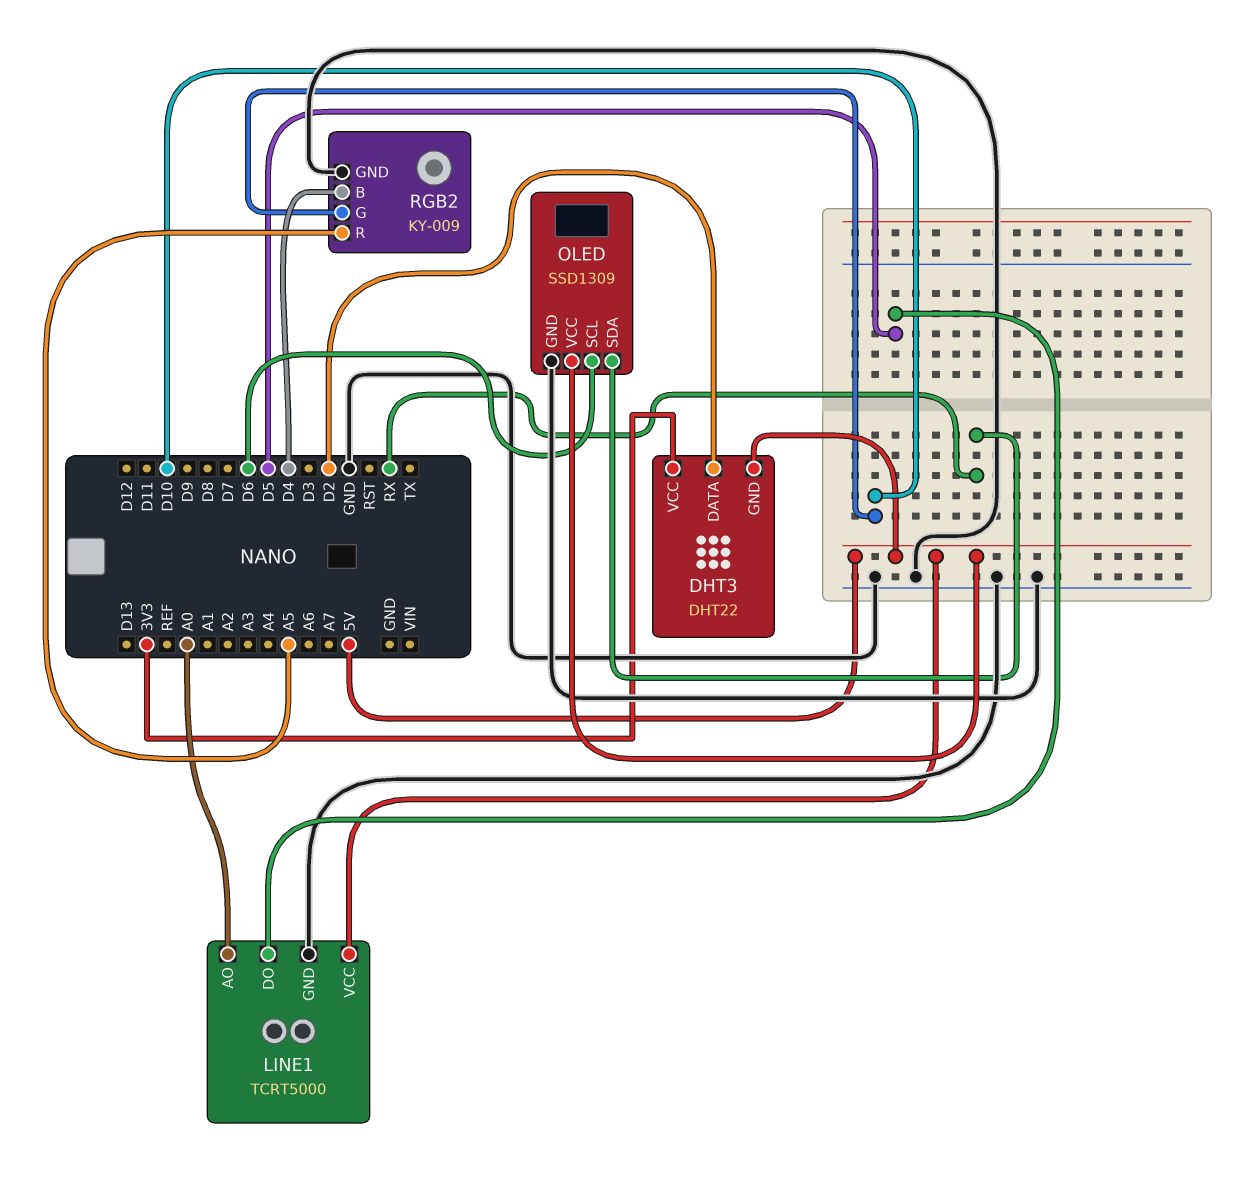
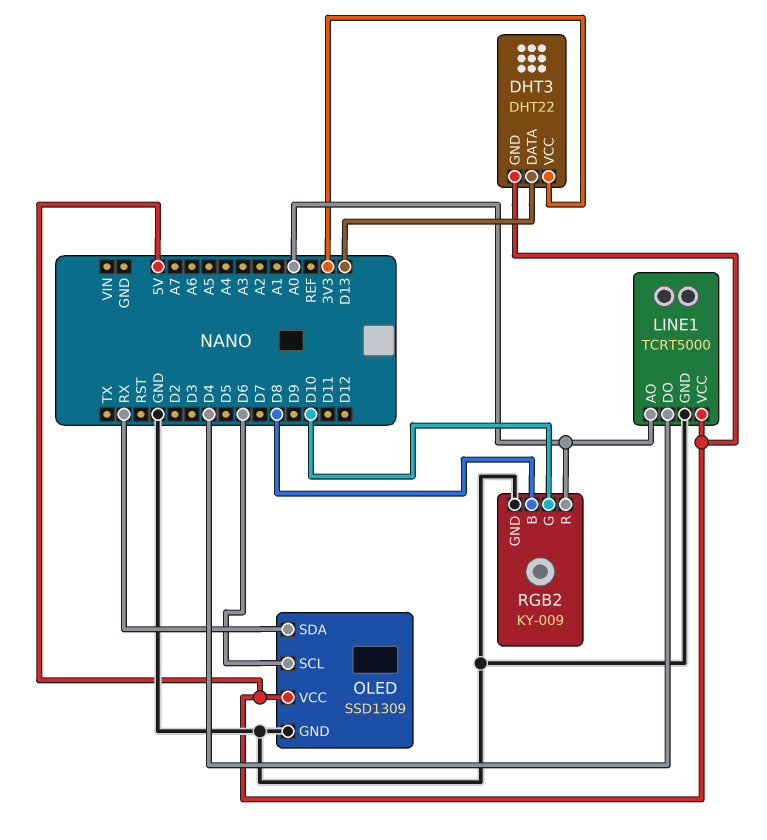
DHT3 pin DATA: D2 -> D13
LINE1 pin DO: D5 -> D4
RGB2 pin B: D4 -> D8
RGB2 pin R: A5 -> A0

